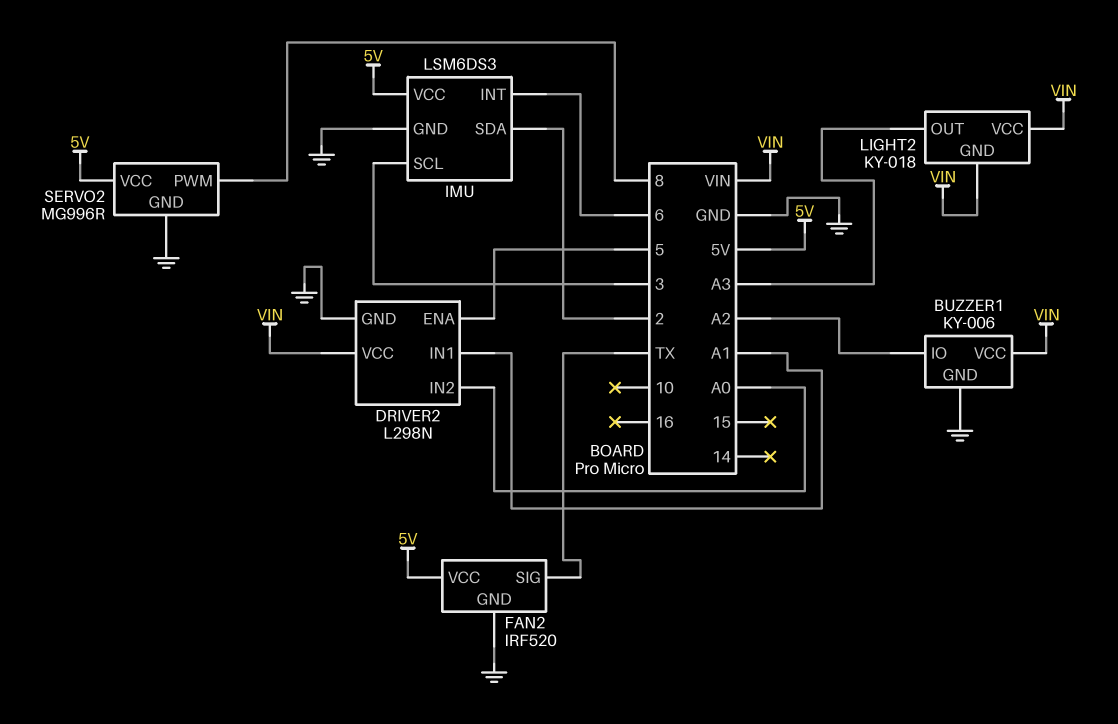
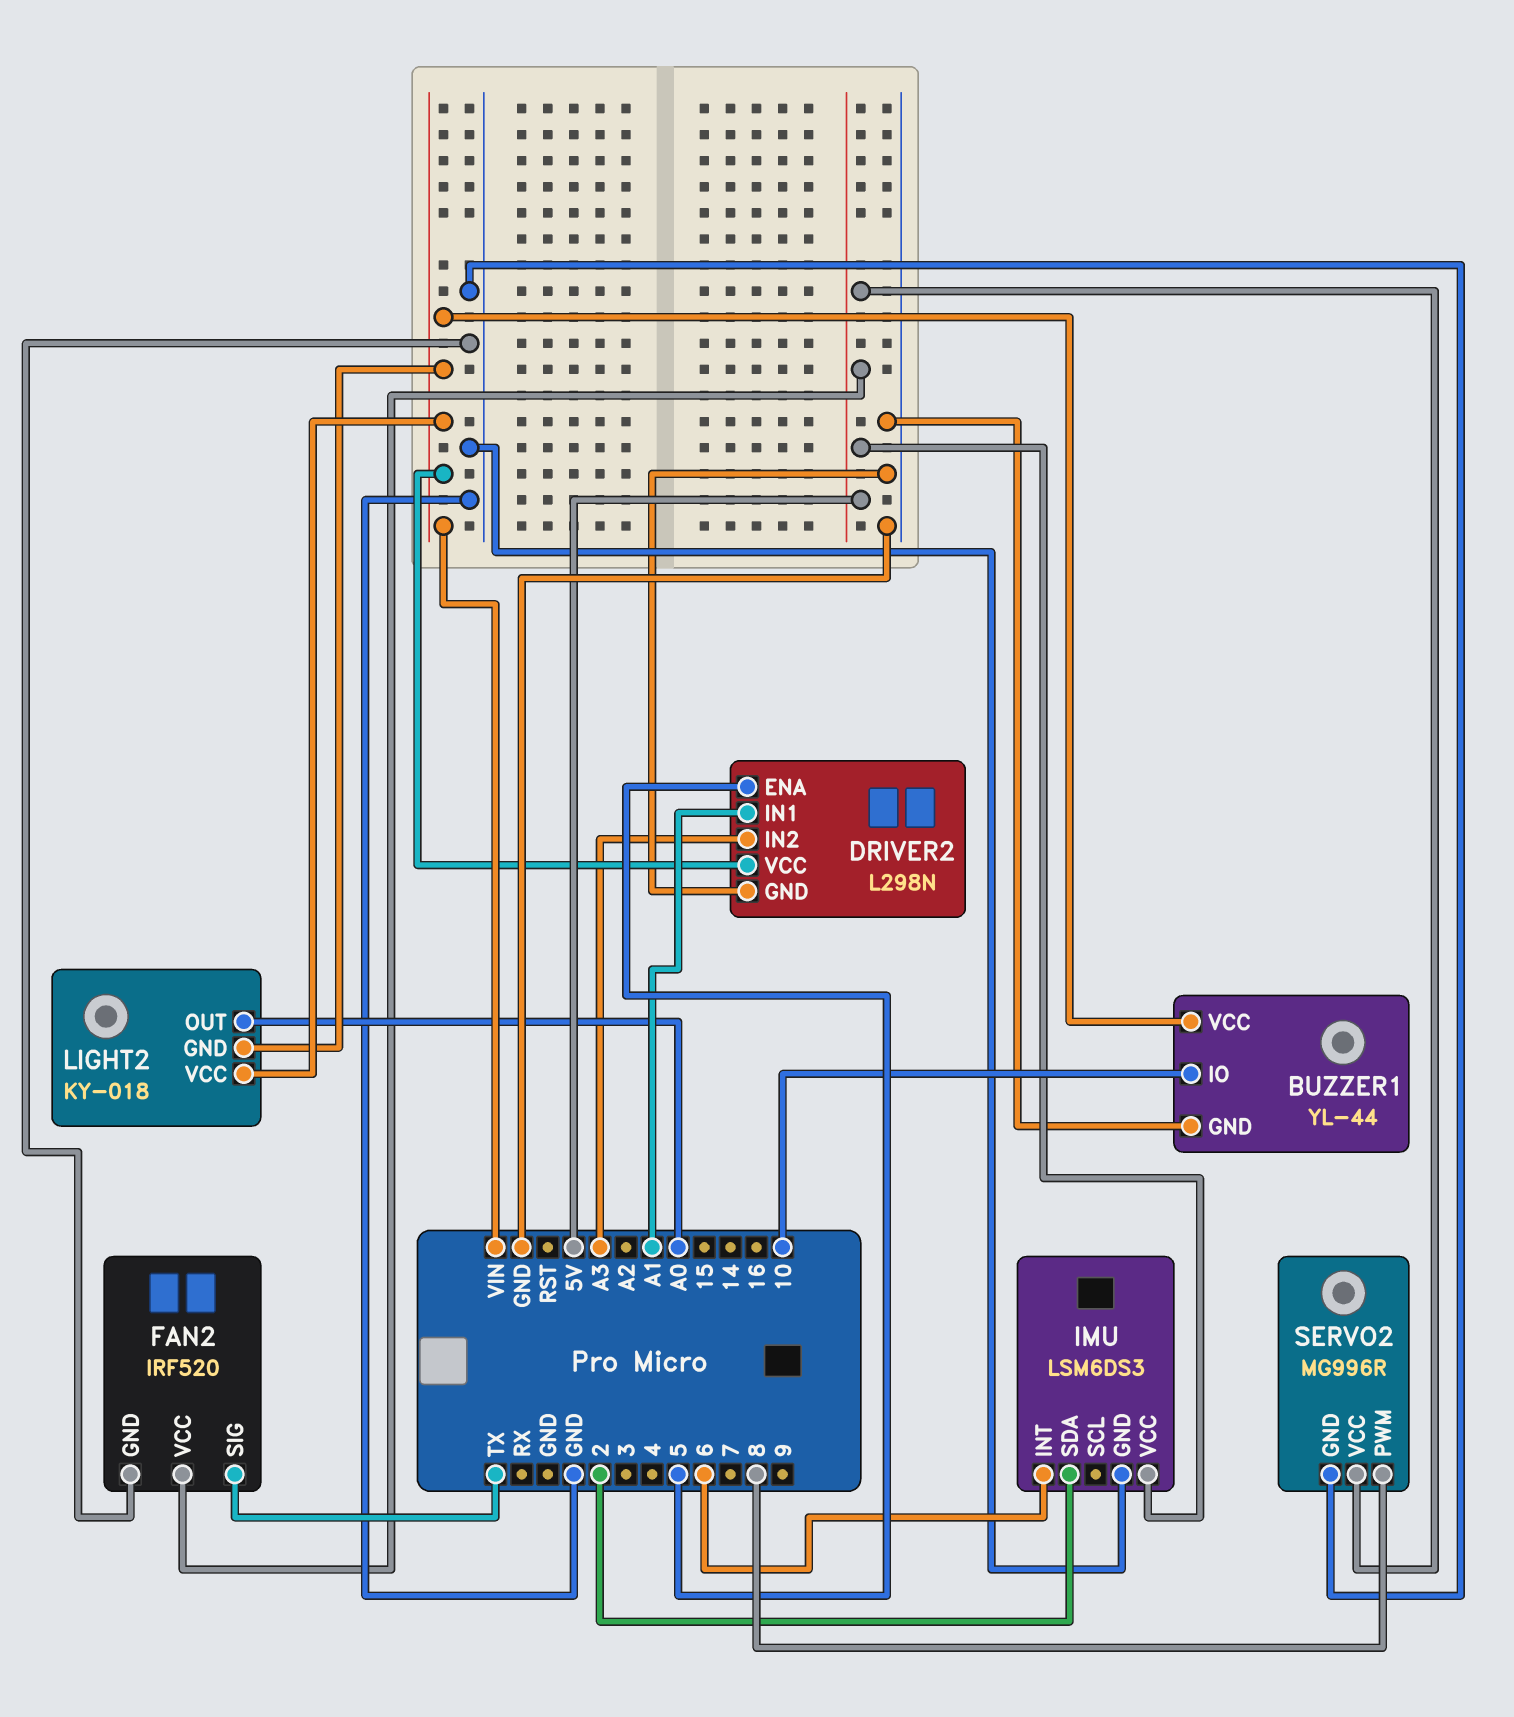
BUZZER1: KY-006 -> YL-44
BUZZER1 pin IO: A2 -> 10
DRIVER2 pin IN2: A0 -> A3
IMU pin SCL: 3 -> none
LIGHT2 pin OUT: A3 -> A0

